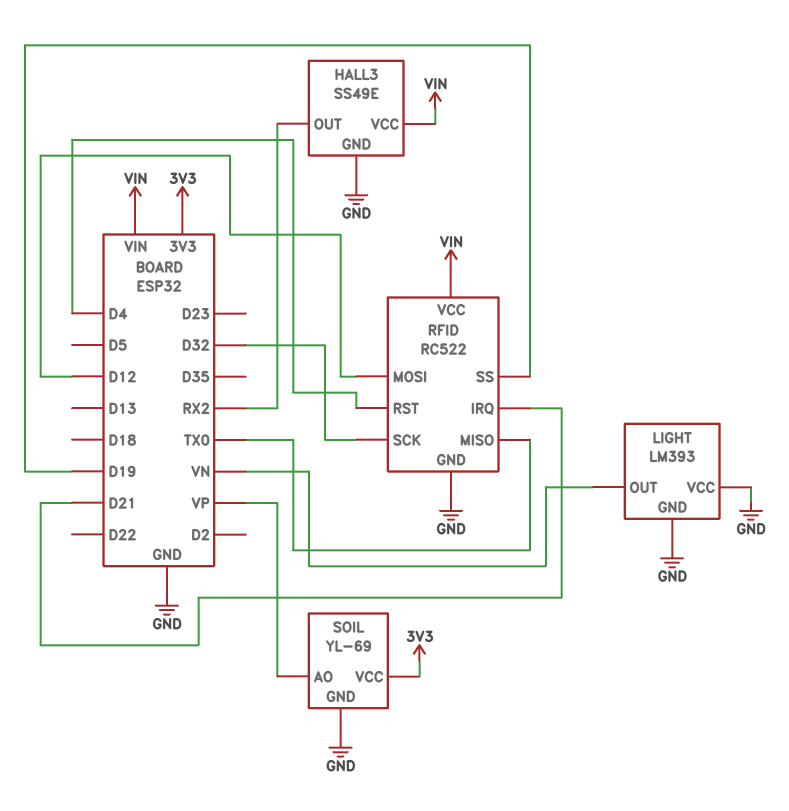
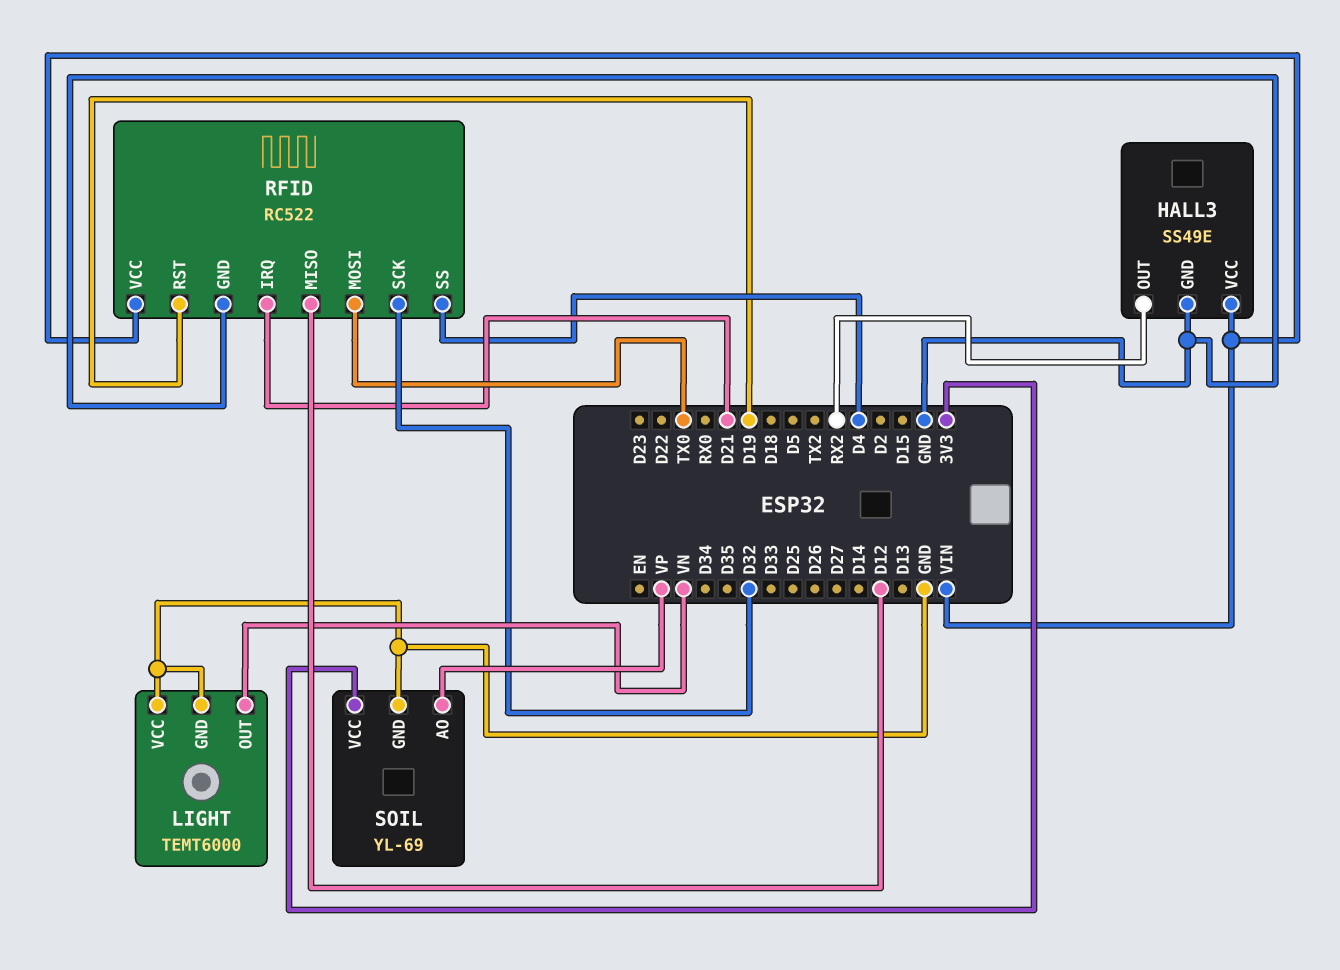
LIGHT: LM393 -> TEMT6000
RFID pin MISO: TX0 -> D12
RFID pin MOSI: D12 -> TX0
RFID pin RST: D4 -> D19
RFID pin SS: D19 -> D4

